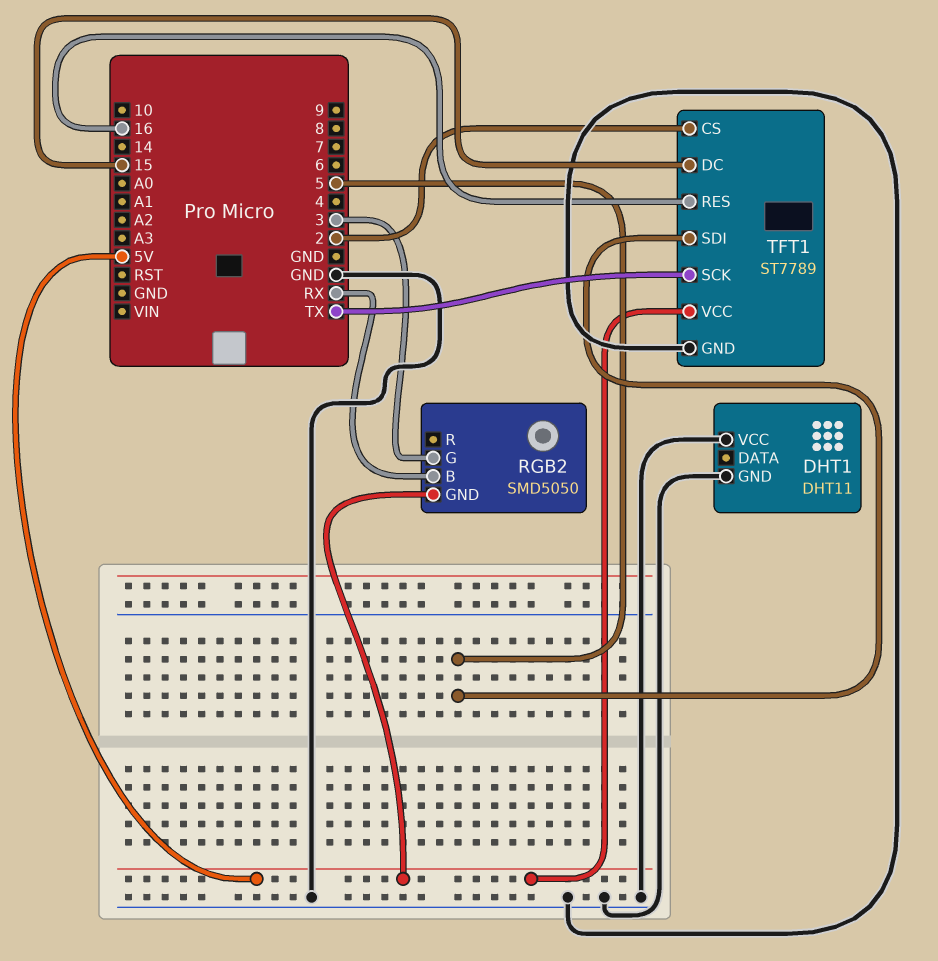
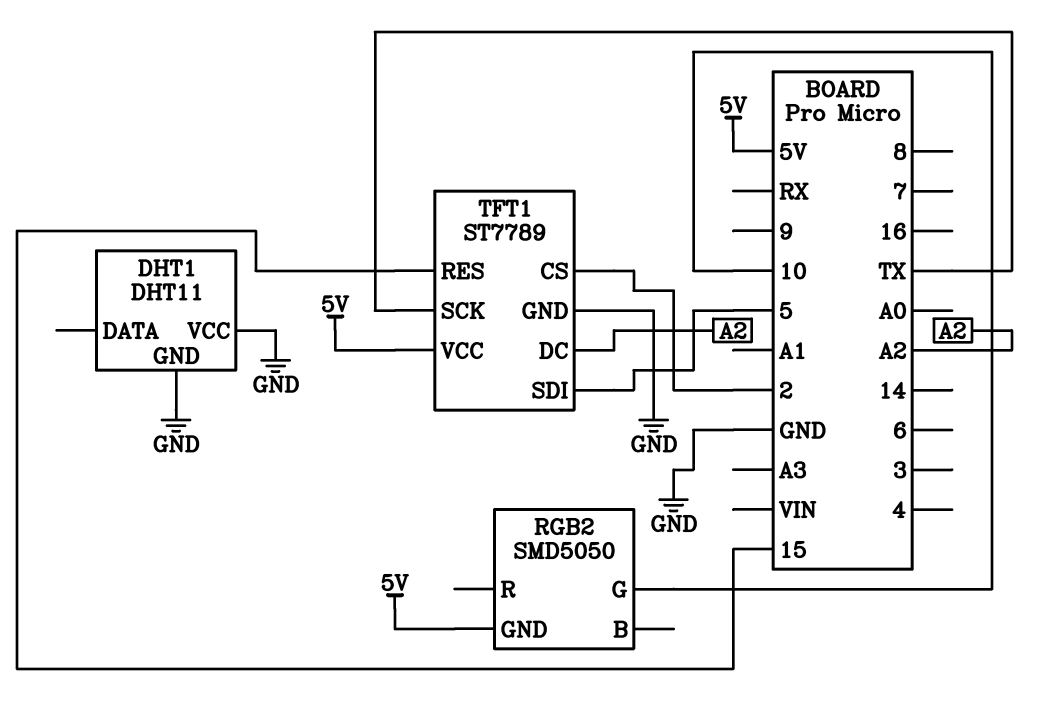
RGB2 pin B: RX -> none
RGB2 pin G: 3 -> 10
TFT1 pin DC: 15 -> A2
TFT1 pin RES: 16 -> 15

